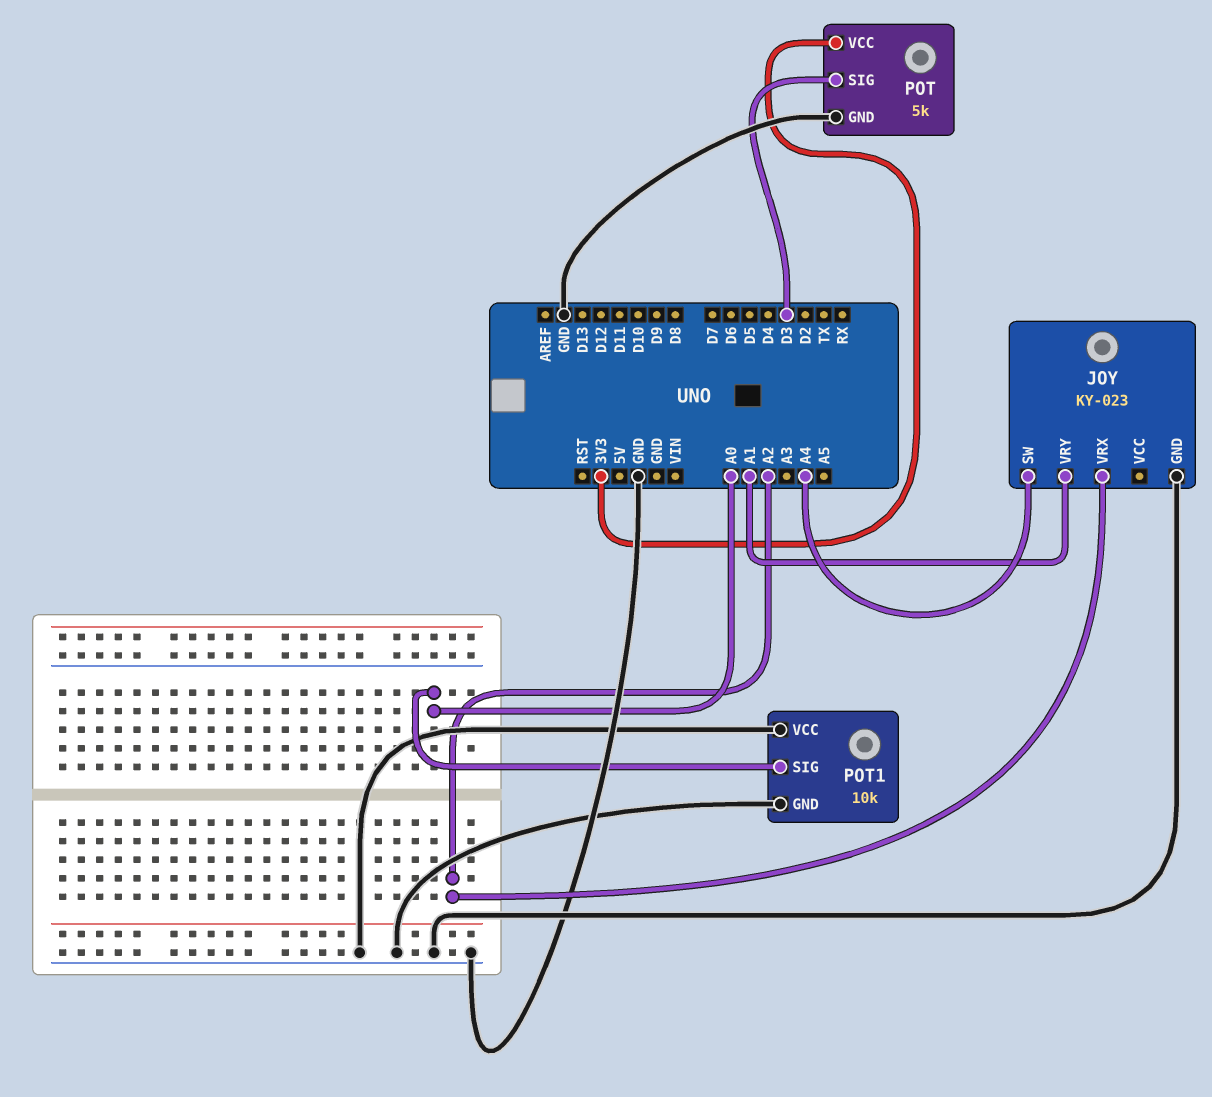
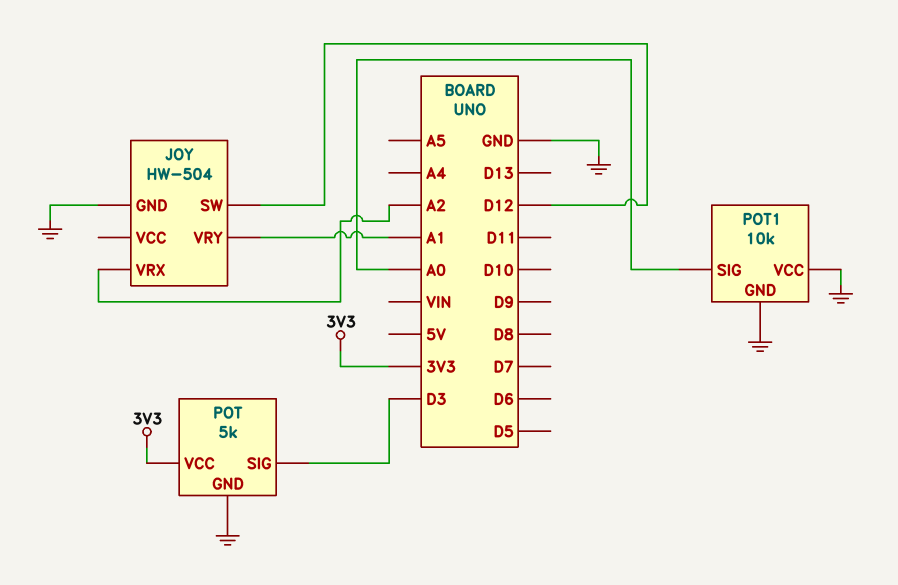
JOY: KY-023 -> HW-504
JOY pin SW: A4 -> D12

